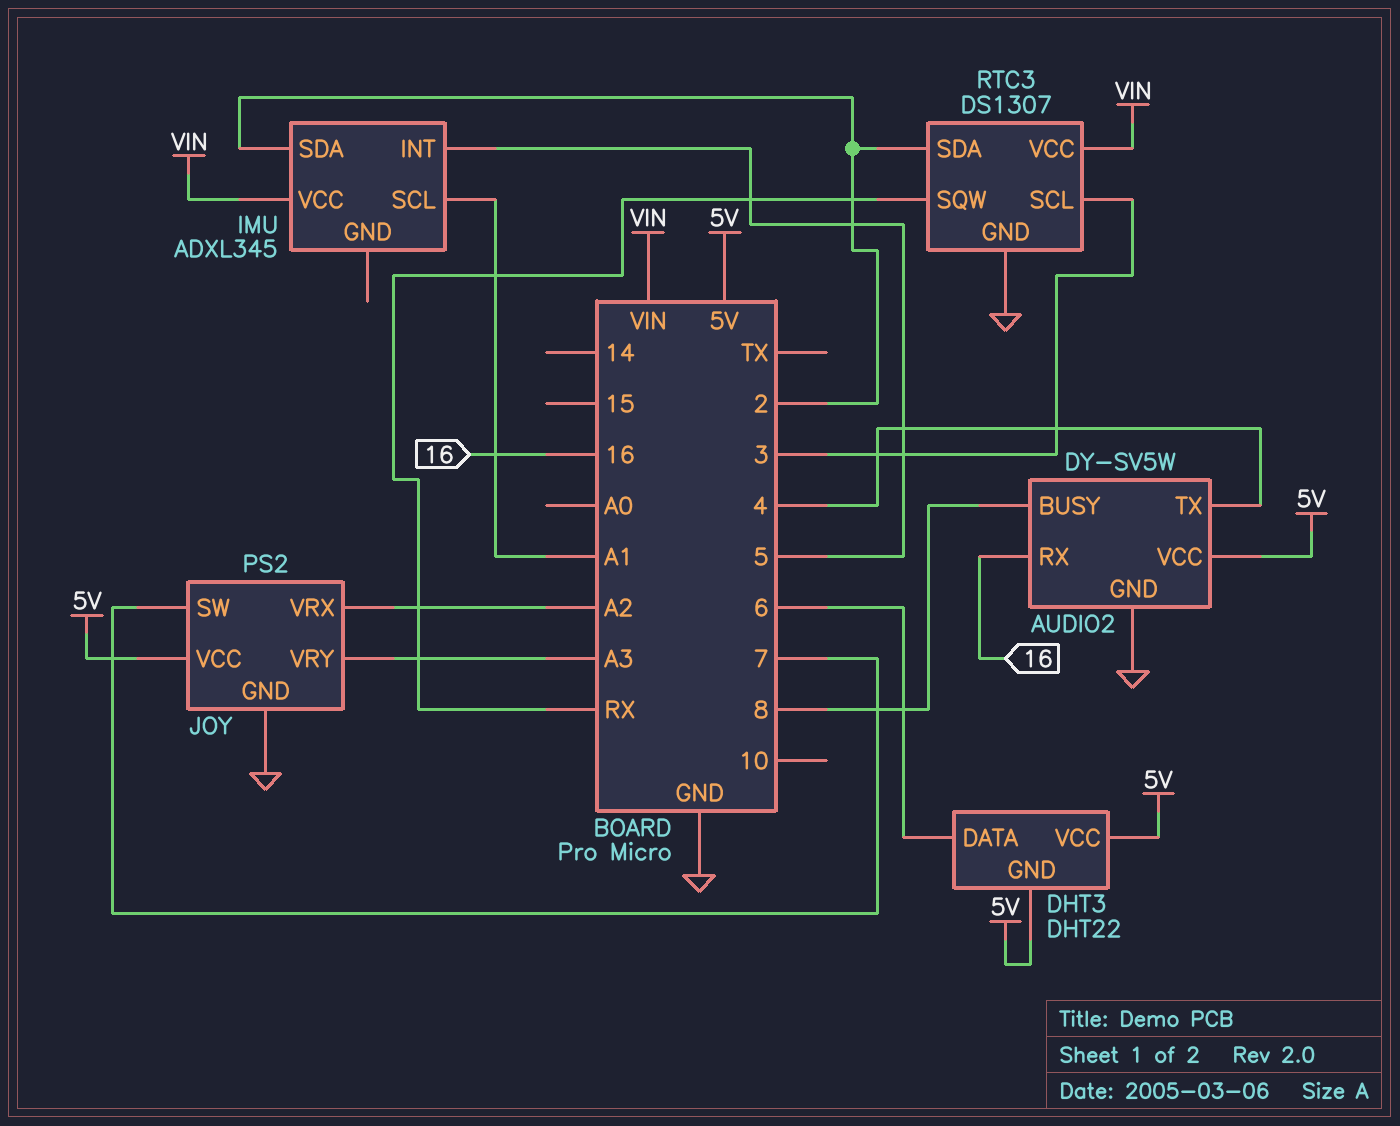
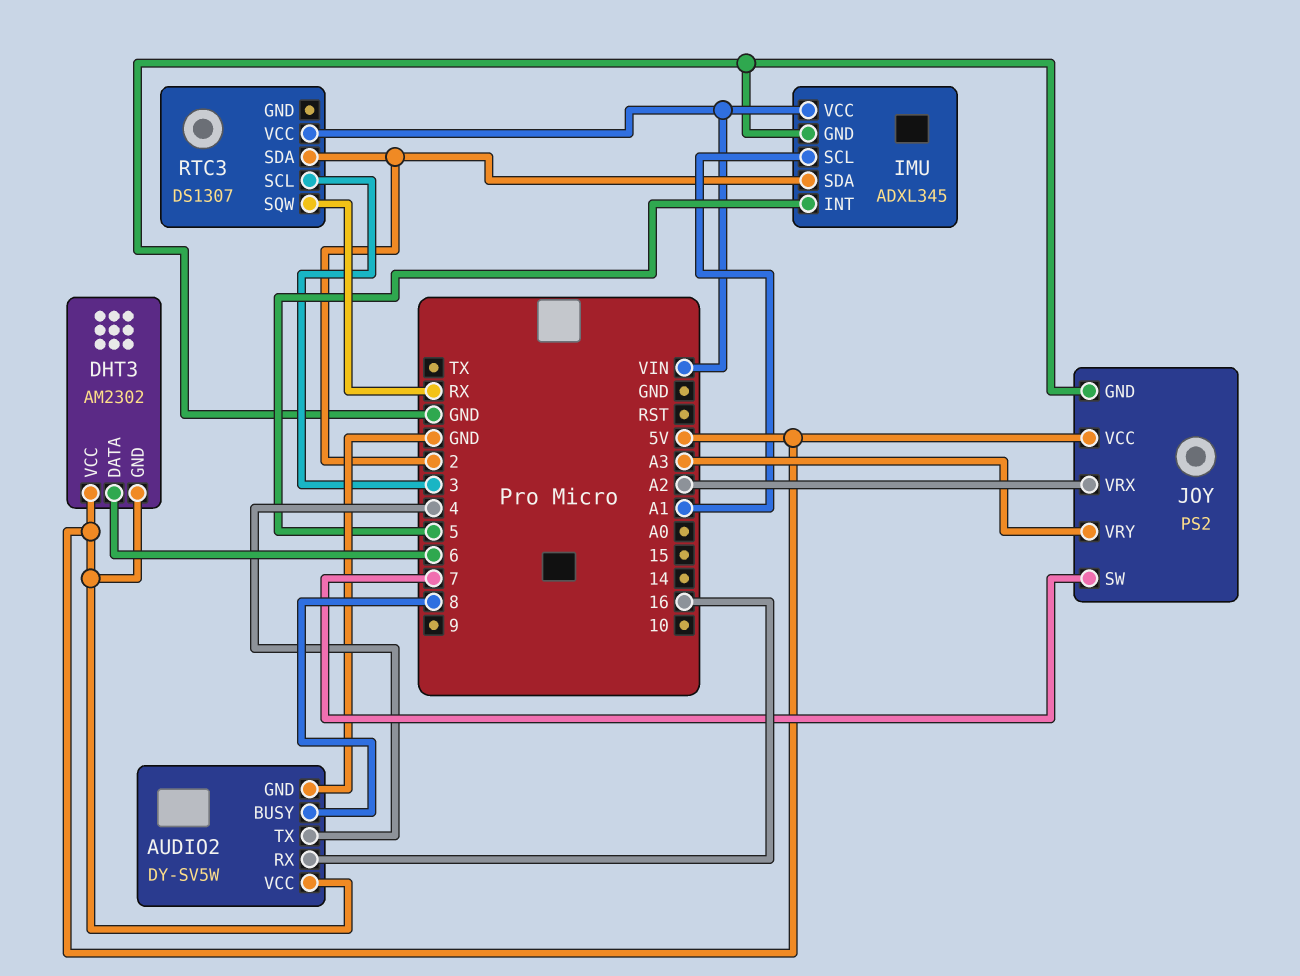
DHT3: DHT22 -> AM2302
IMU pin GND: none -> GND
RTC3 pin GND: GND -> none

